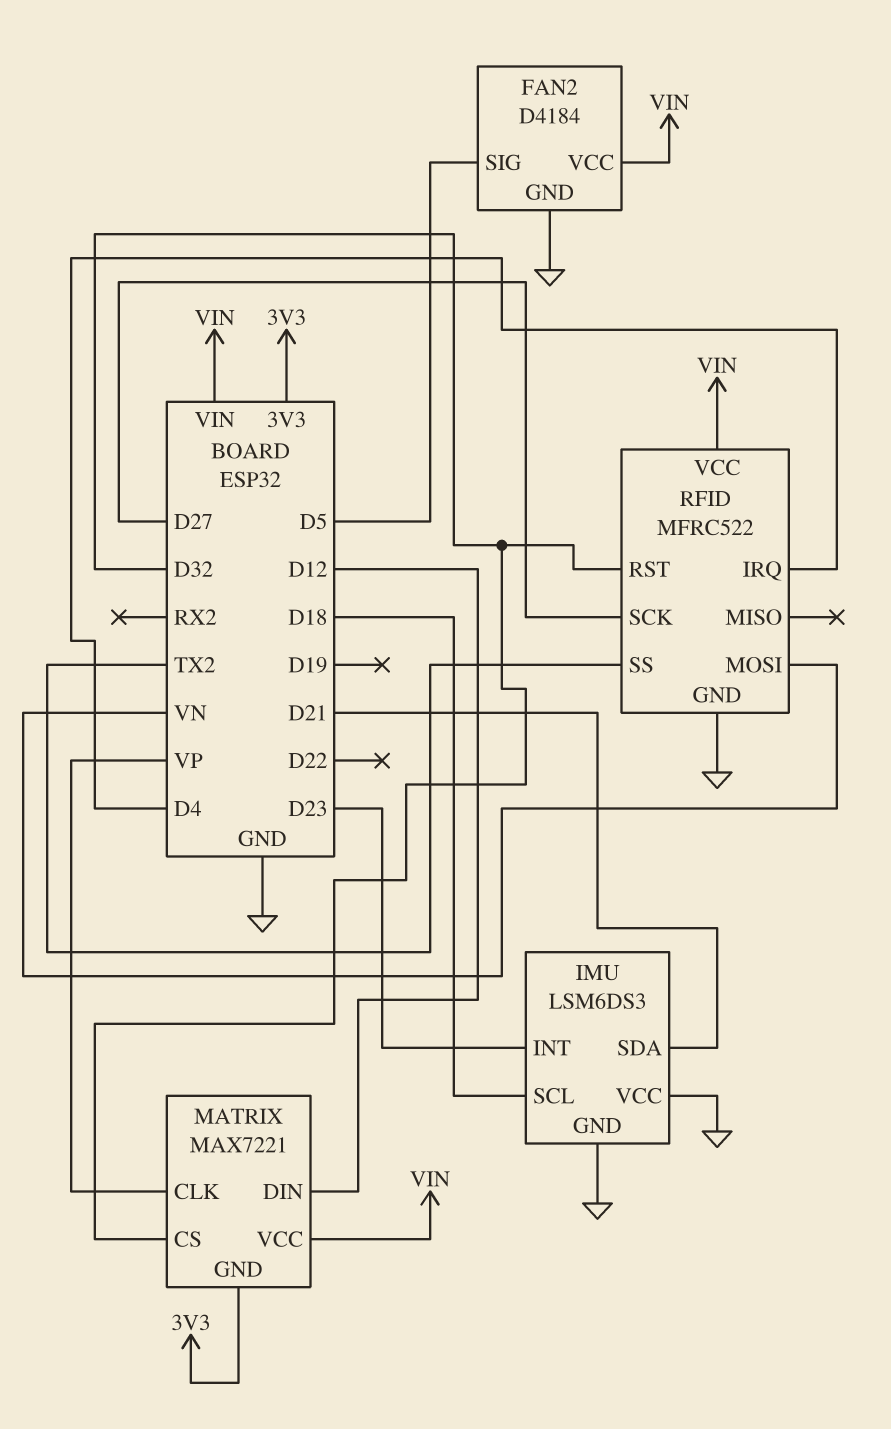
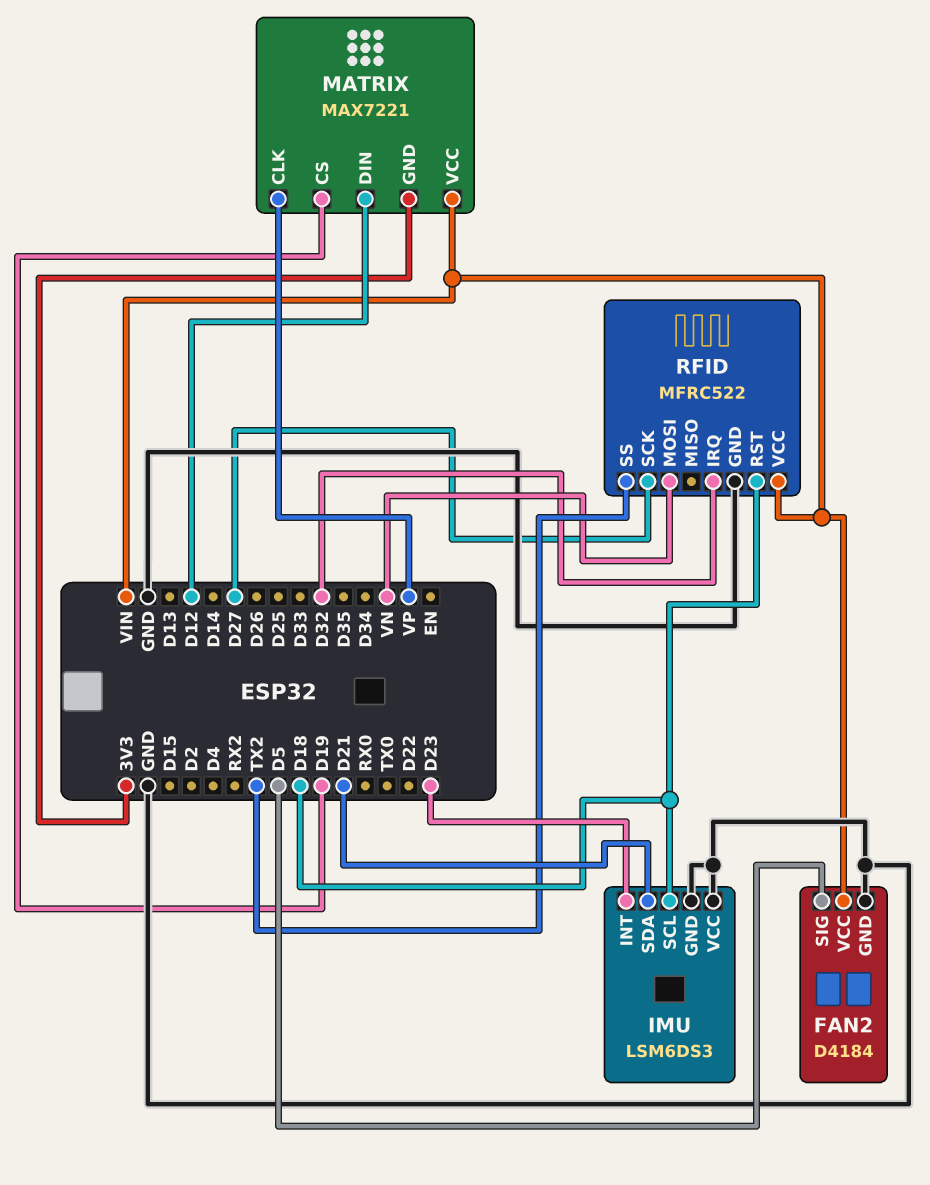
MATRIX pin CS: D32 -> D19
RFID pin IRQ: D4 -> D32
RFID pin RST: D32 -> D18

